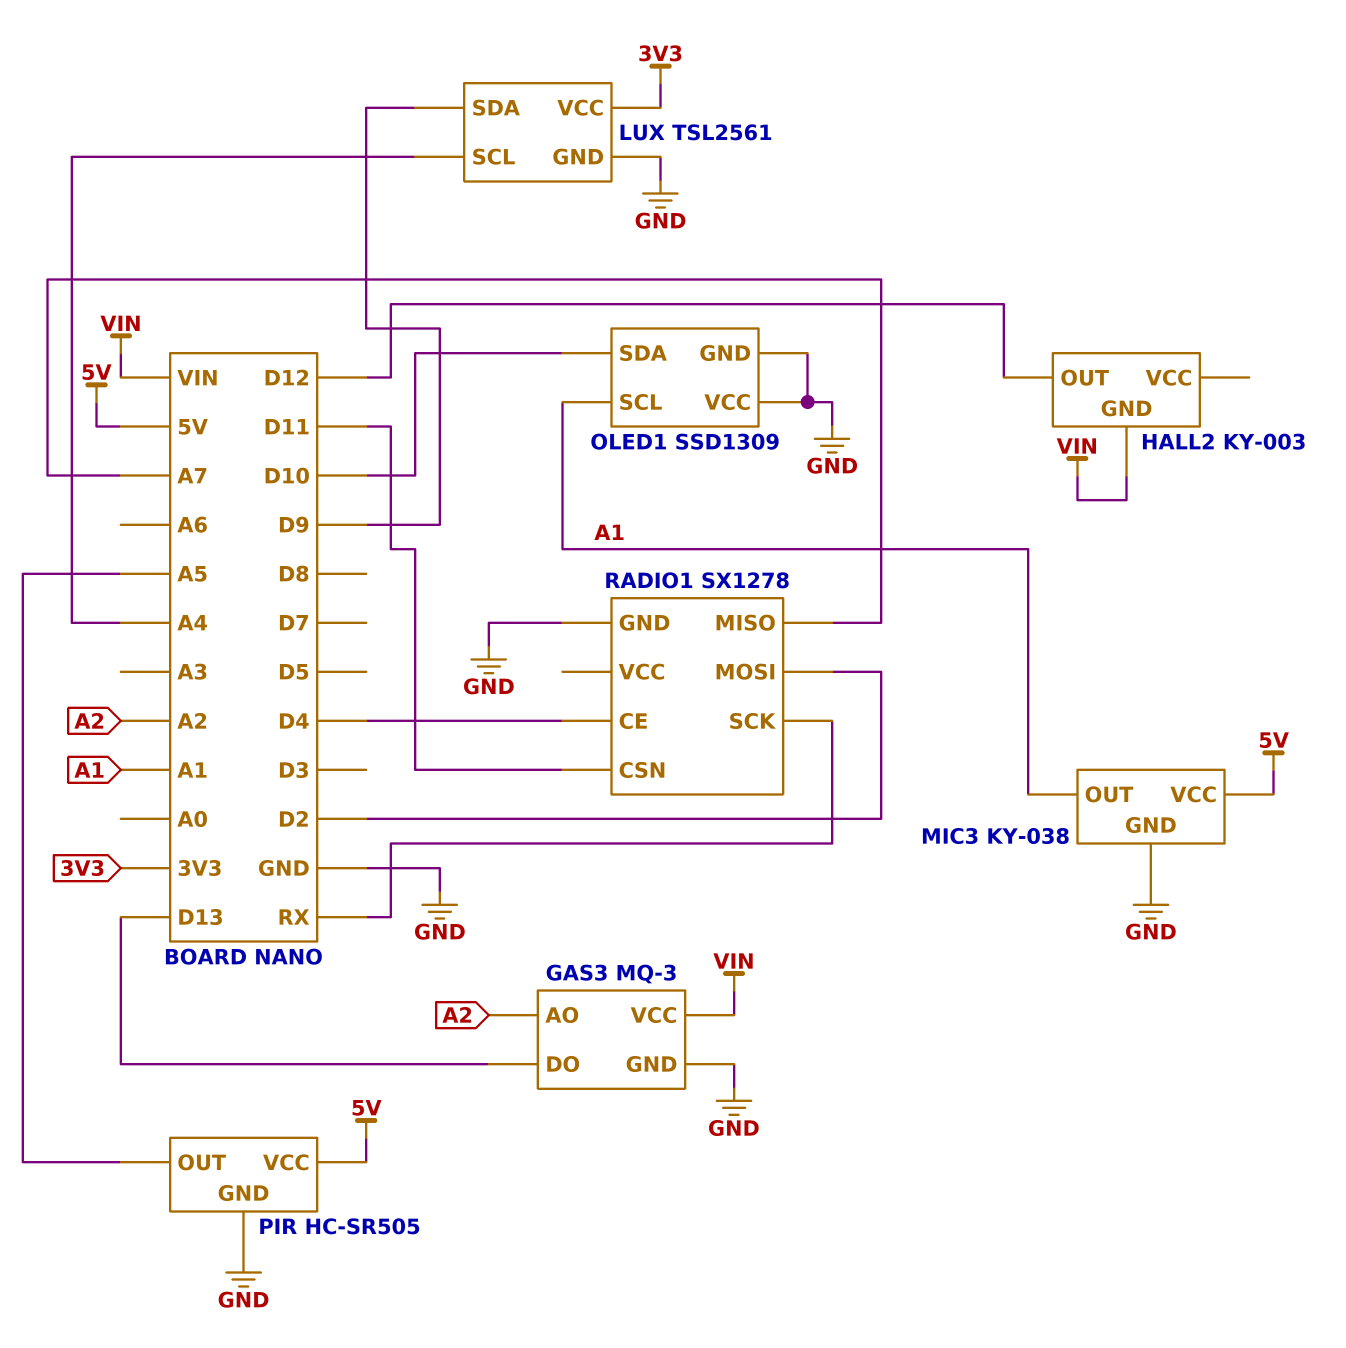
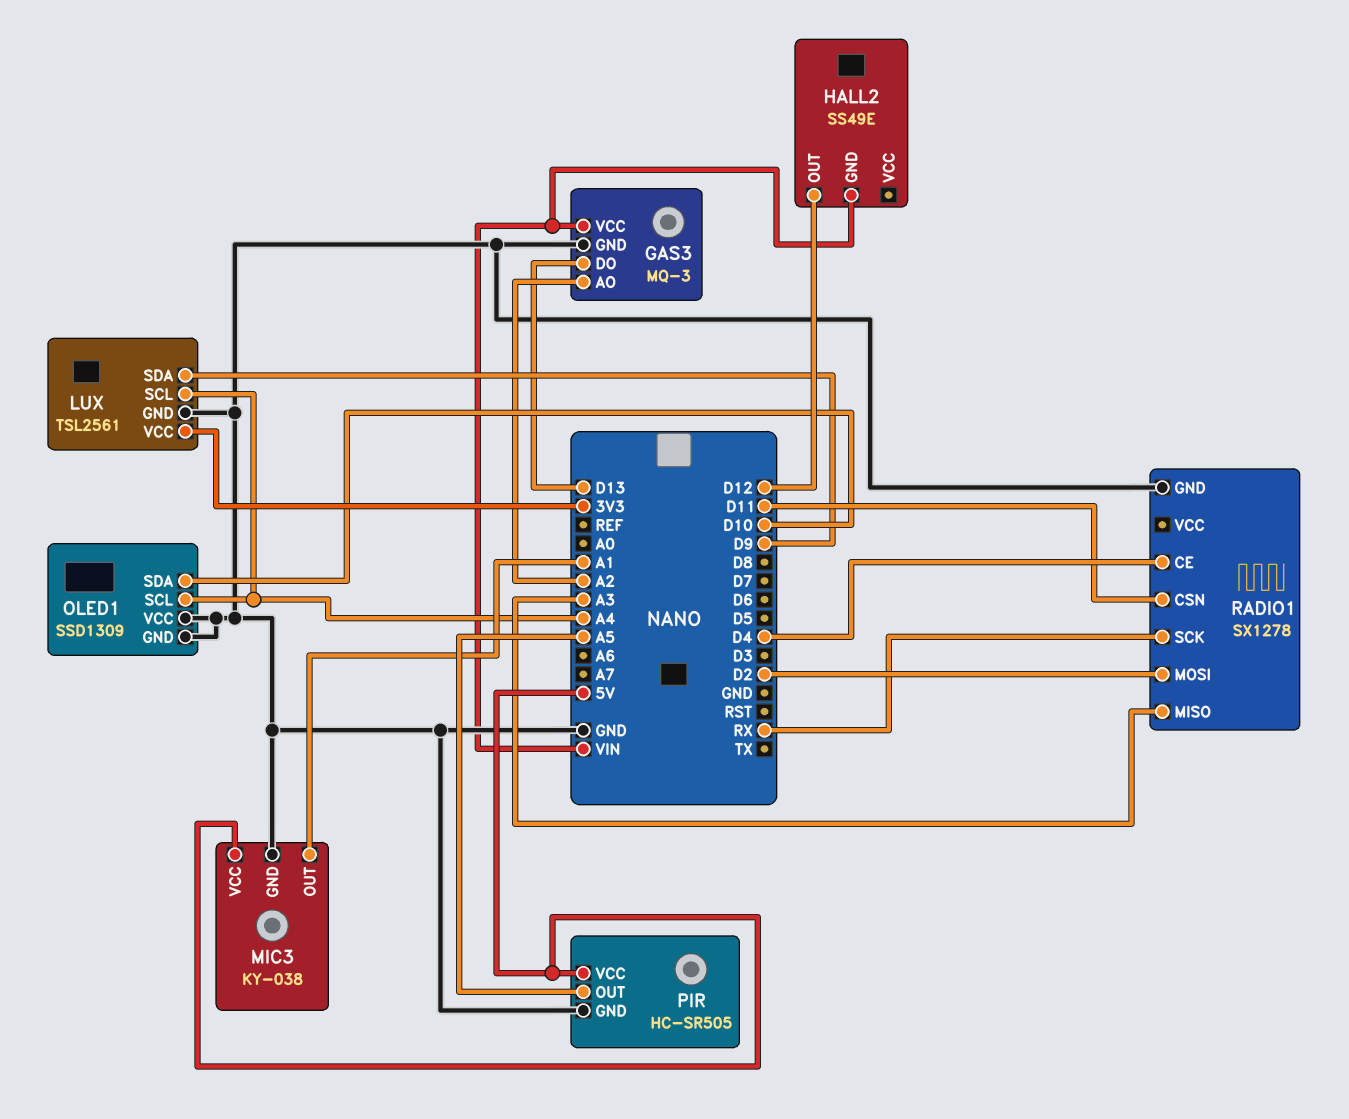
HALL2: KY-003 -> SS49E
OLED1 pin SCL: A1 -> A4
RADIO1 pin MISO: A7 -> A3

